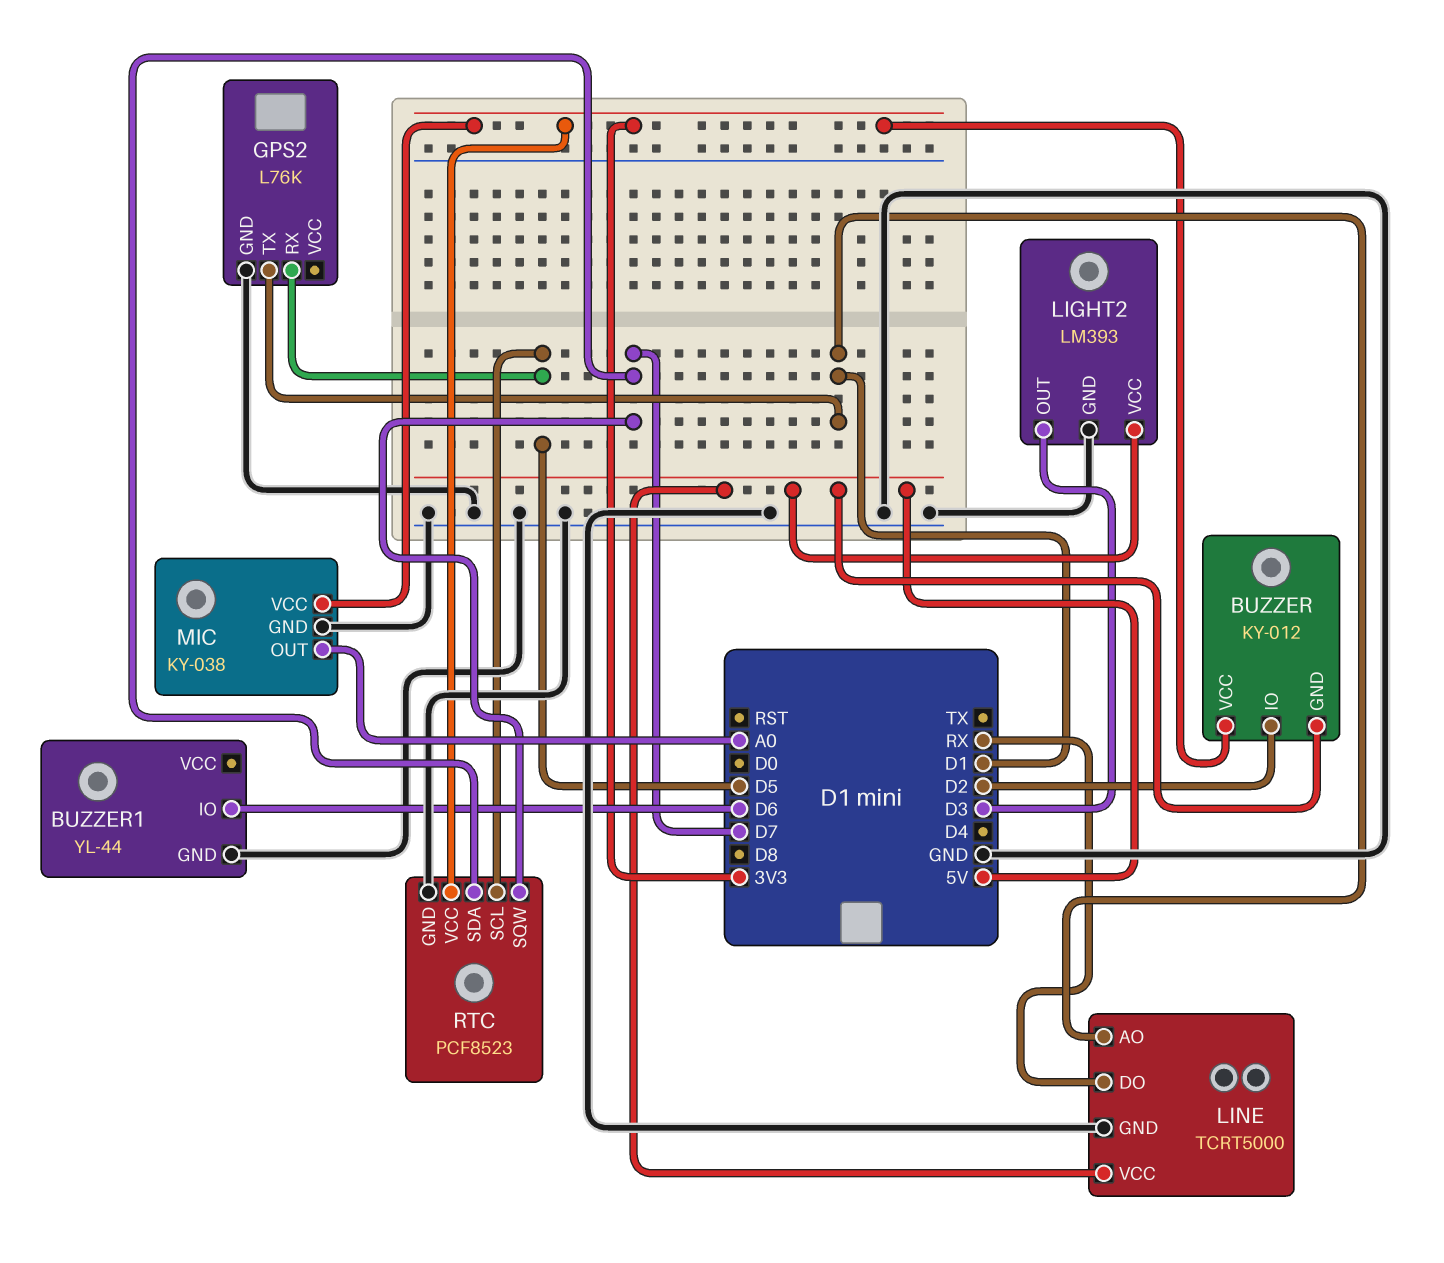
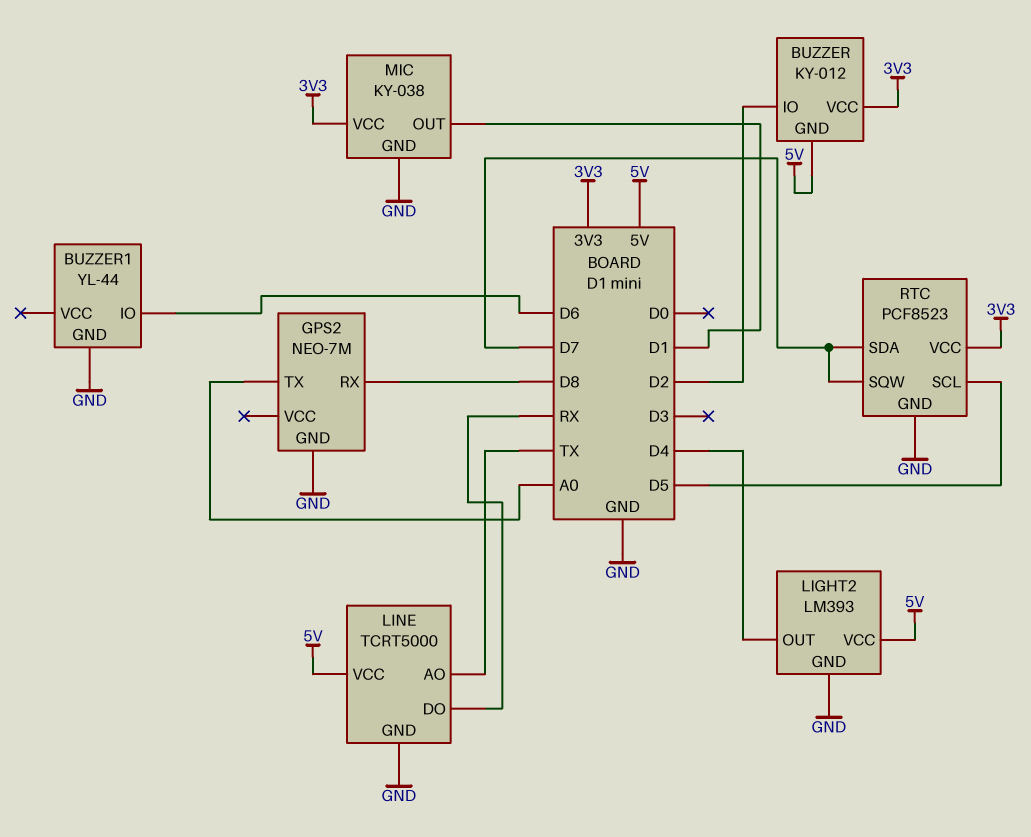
GPS2: L76K -> NEO-7M
GPS2 pin RX: D5 -> D8
GPS2 pin TX: D1 -> A0
LIGHT2 pin OUT: D3 -> D4
LINE pin AO: D1 -> TX
MIC pin OUT: A0 -> D1

